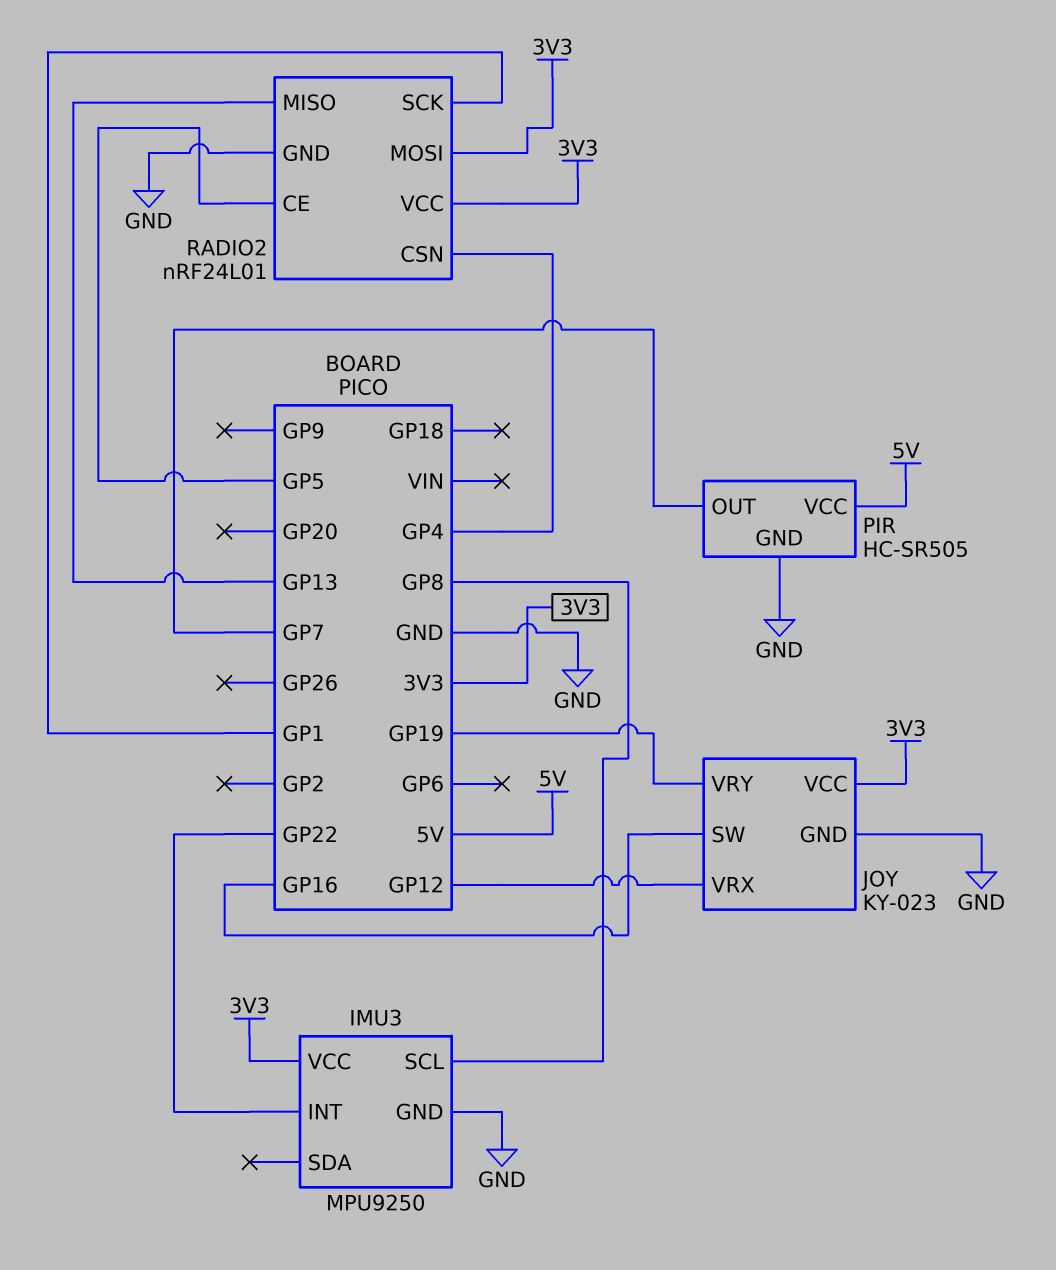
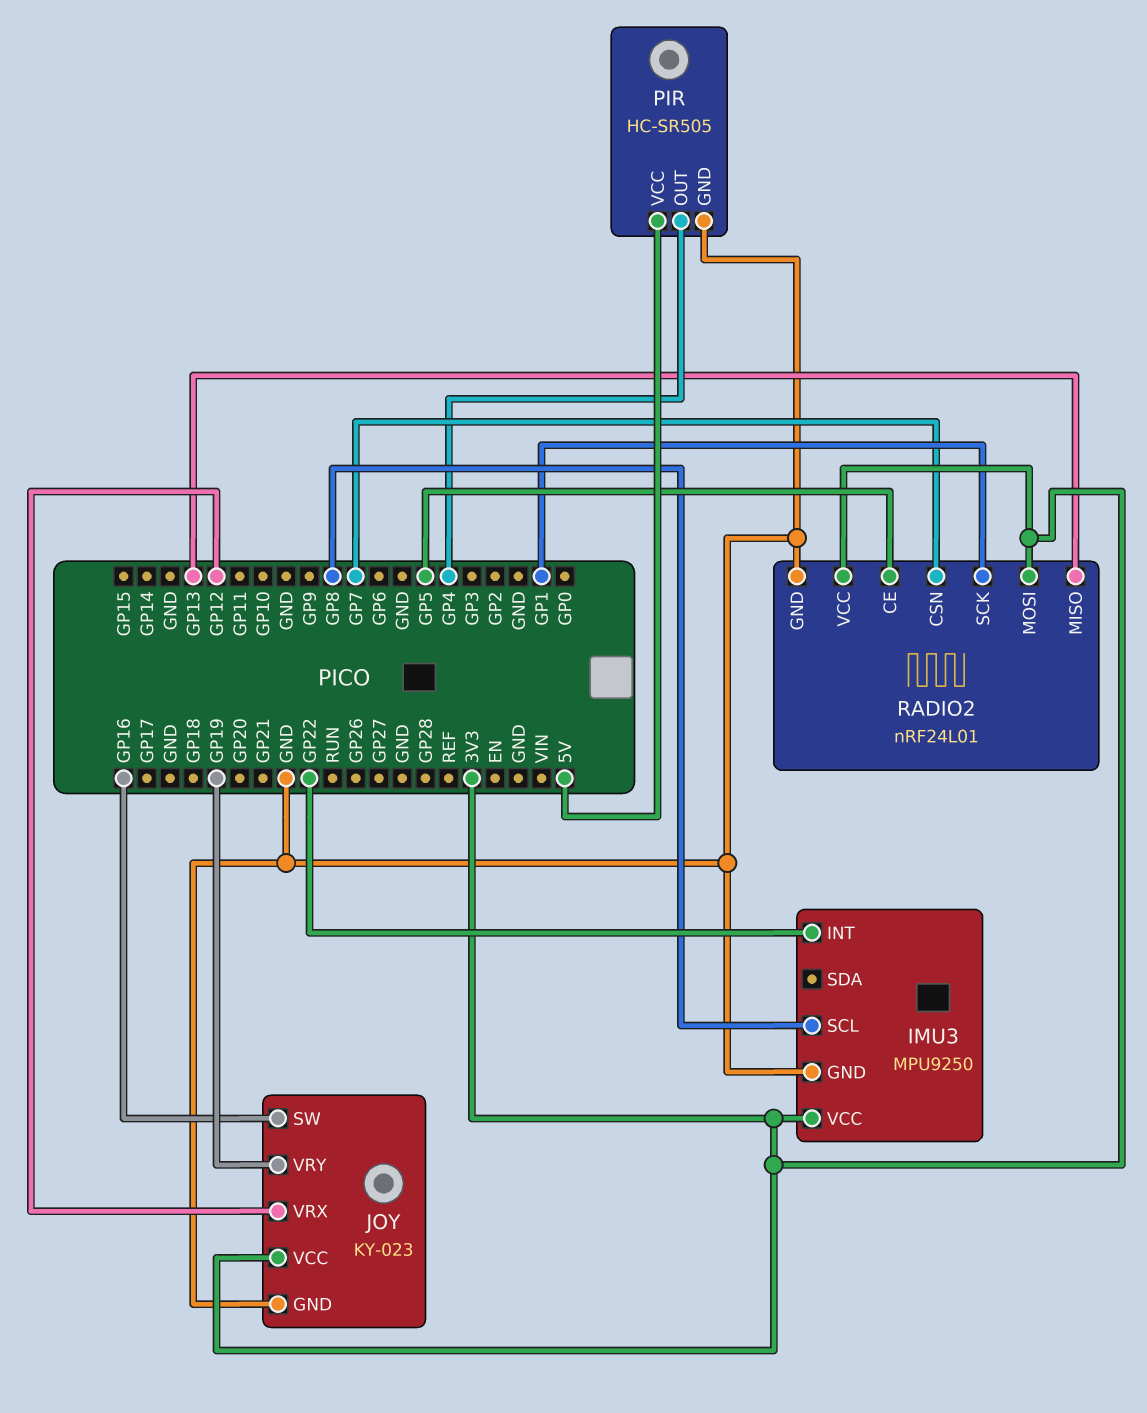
PIR pin OUT: GP7 -> GP4
RADIO2 pin CSN: GP4 -> GP7

